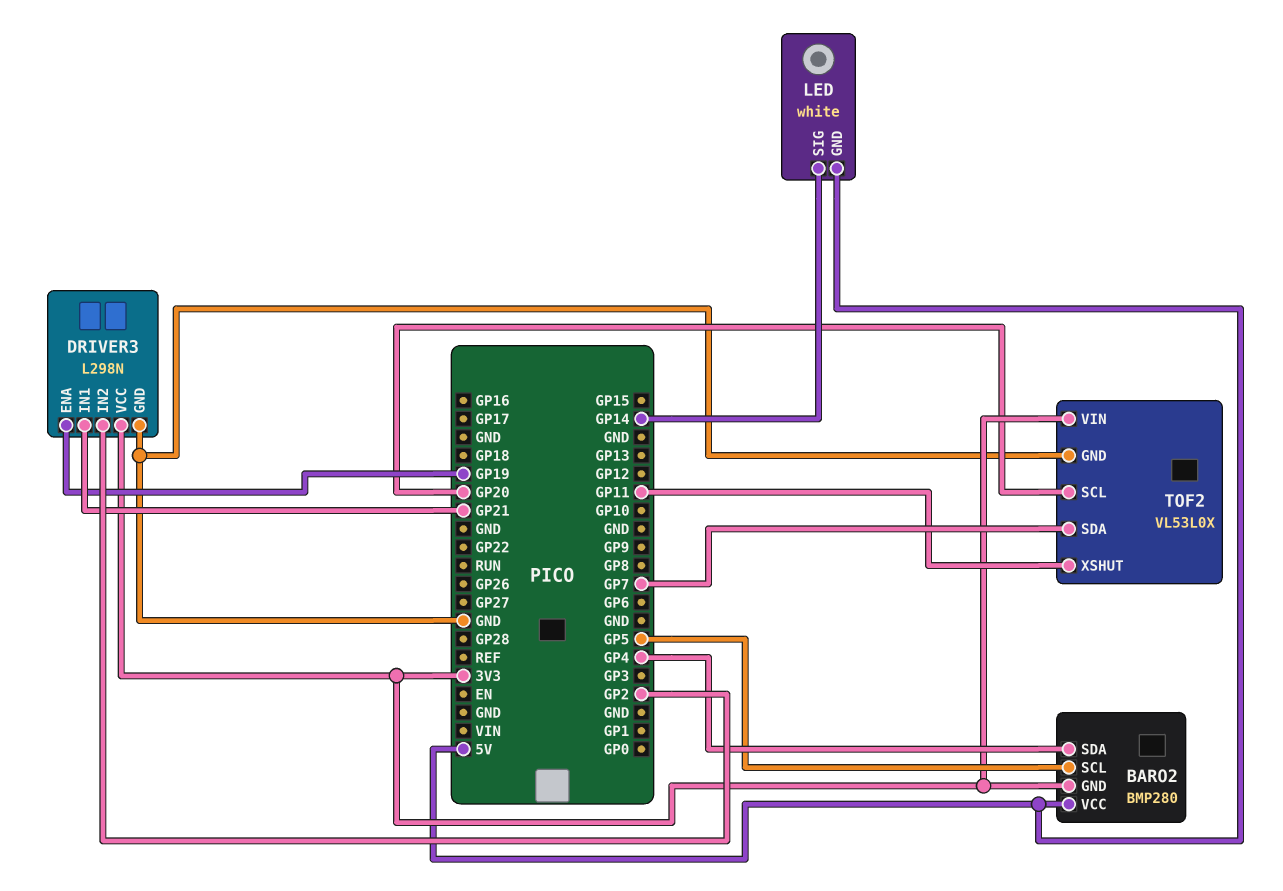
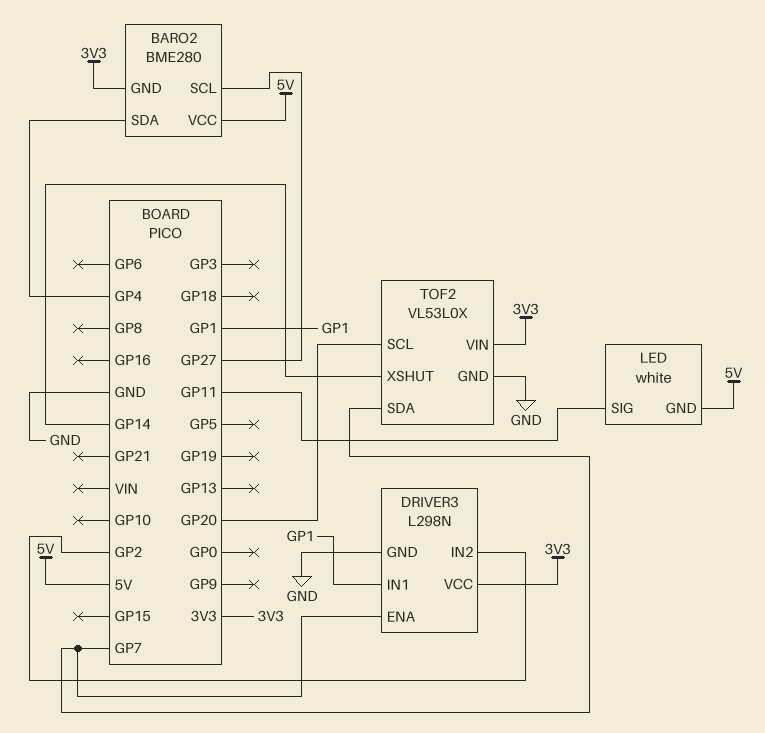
BARO2: BMP280 -> BME280
BARO2 pin SCL: GP5 -> GP27
DRIVER3 pin ENA: GP19 -> GP7
DRIVER3 pin IN1: GP21 -> GP1
LED pin SIG: GP14 -> GP11
TOF2 pin XSHUT: GP11 -> GP14

